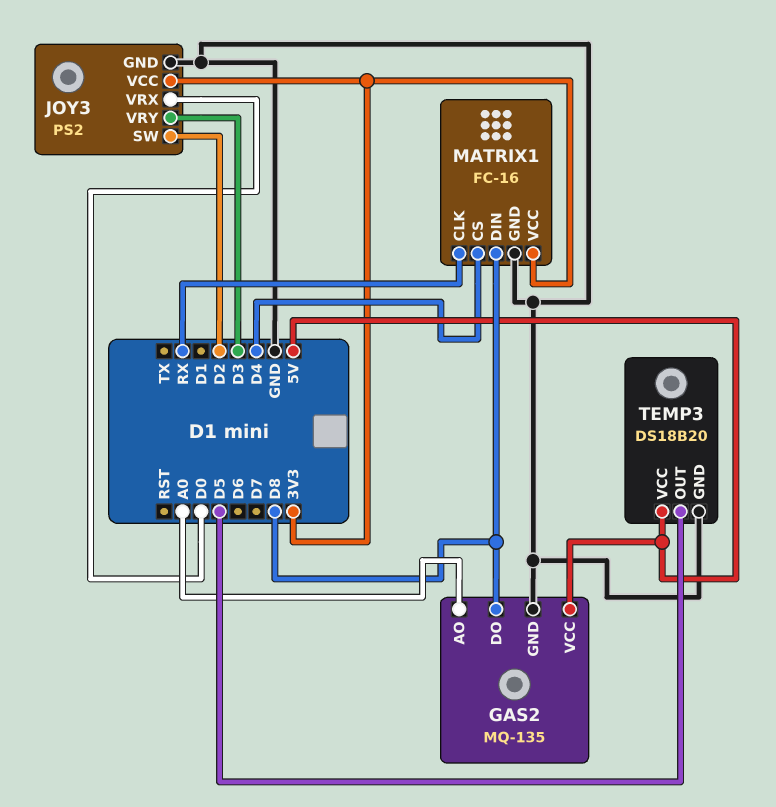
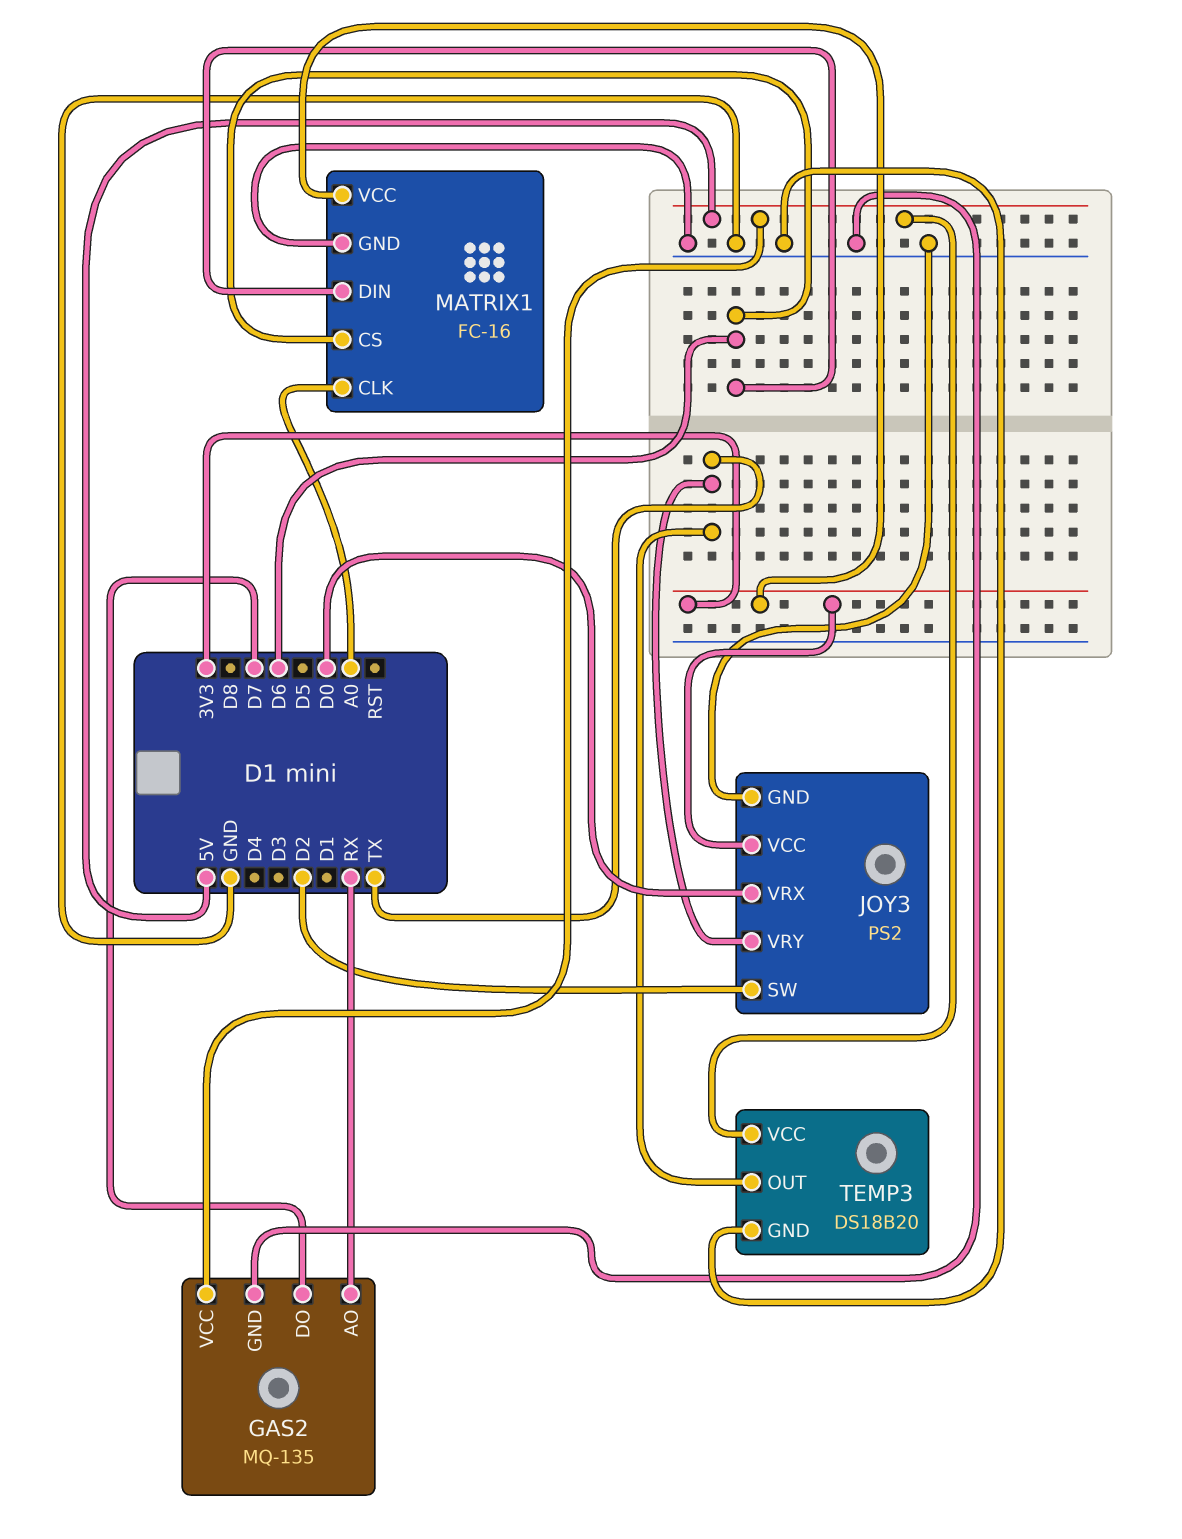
GAS2 pin AO: A0 -> RX
GAS2 pin DO: D8 -> D7
JOY3 pin VRY: D3 -> TX
MATRIX1 pin CLK: RX -> A0
MATRIX1 pin CS: D4 -> D6
MATRIX1 pin DIN: D8 -> D6
TEMP3 pin OUT: D5 -> TX

